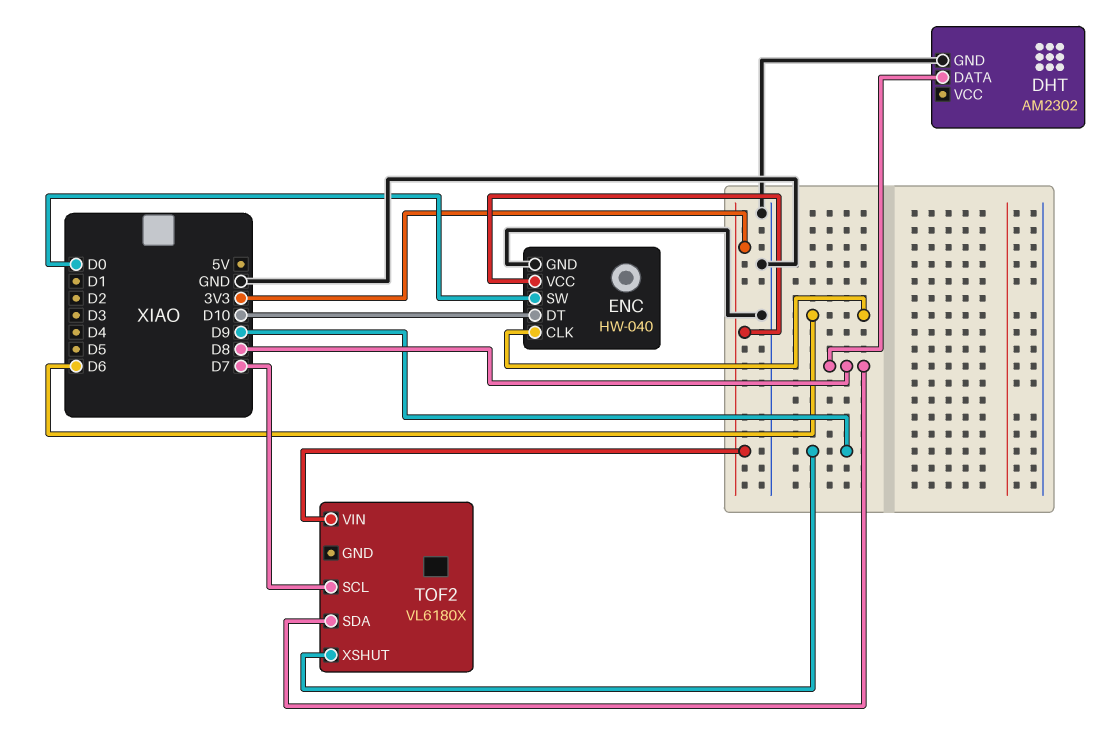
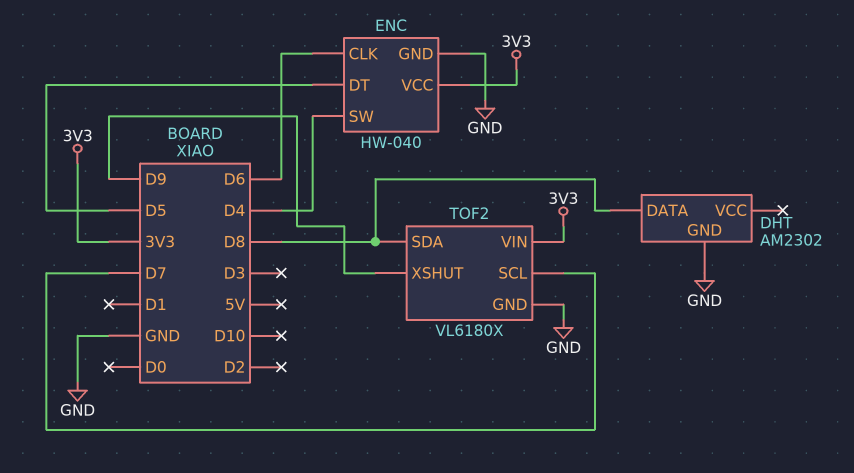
ENC pin DT: D10 -> D5
ENC pin SW: D0 -> D4
TOF2 pin GND: none -> GND

